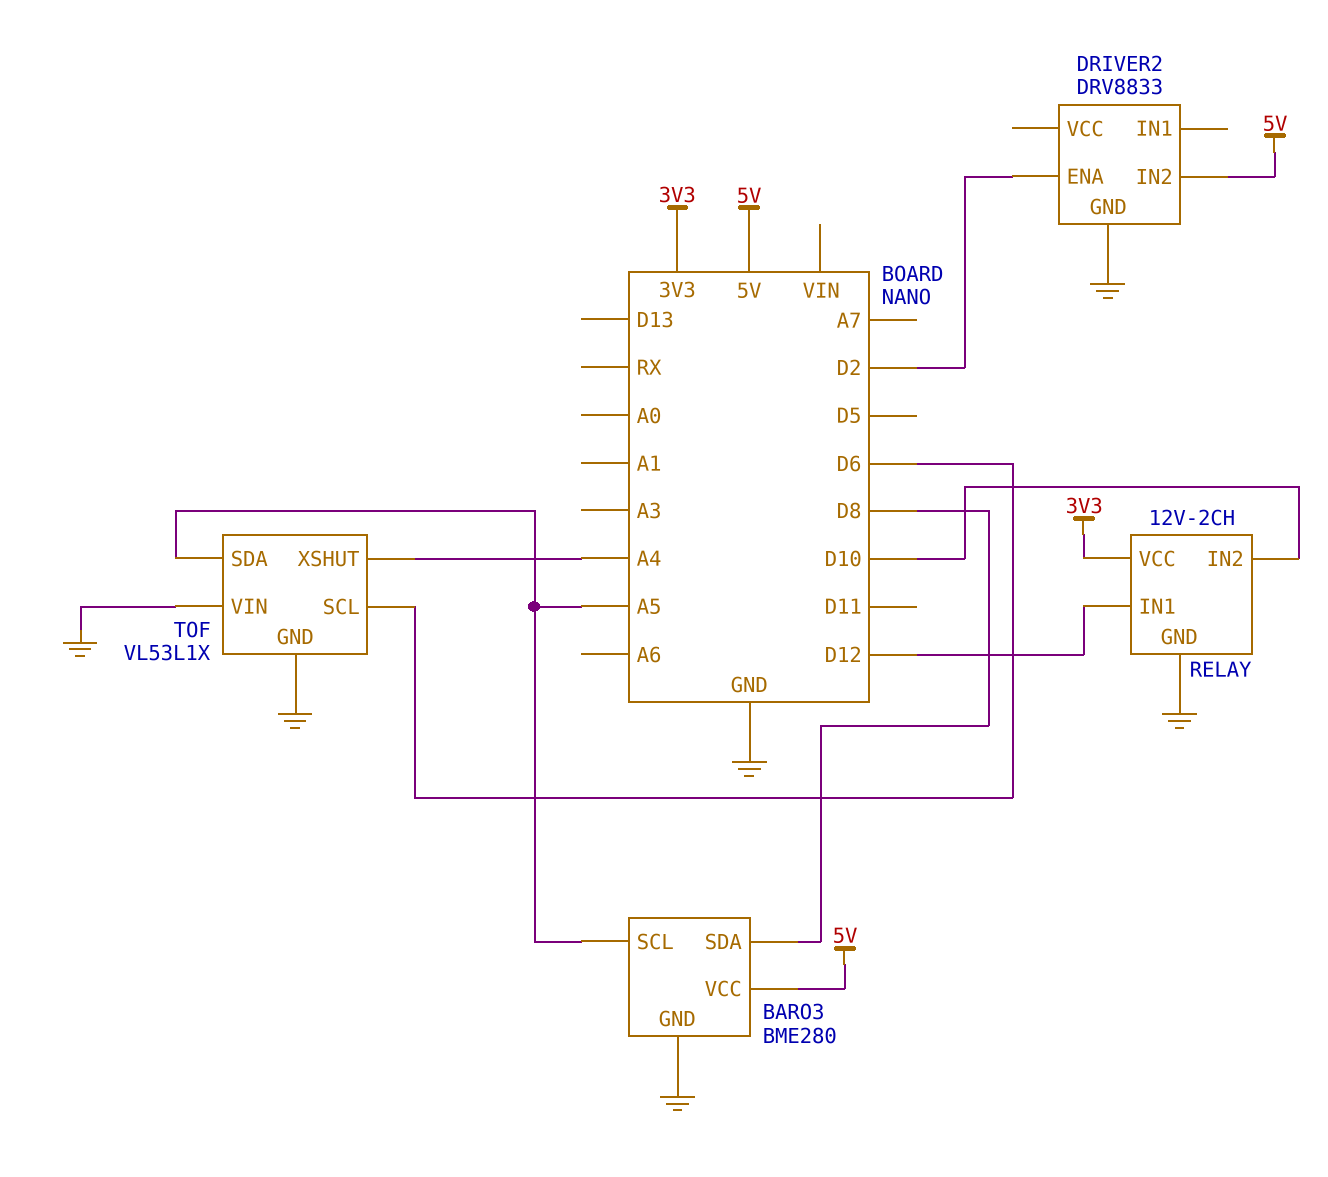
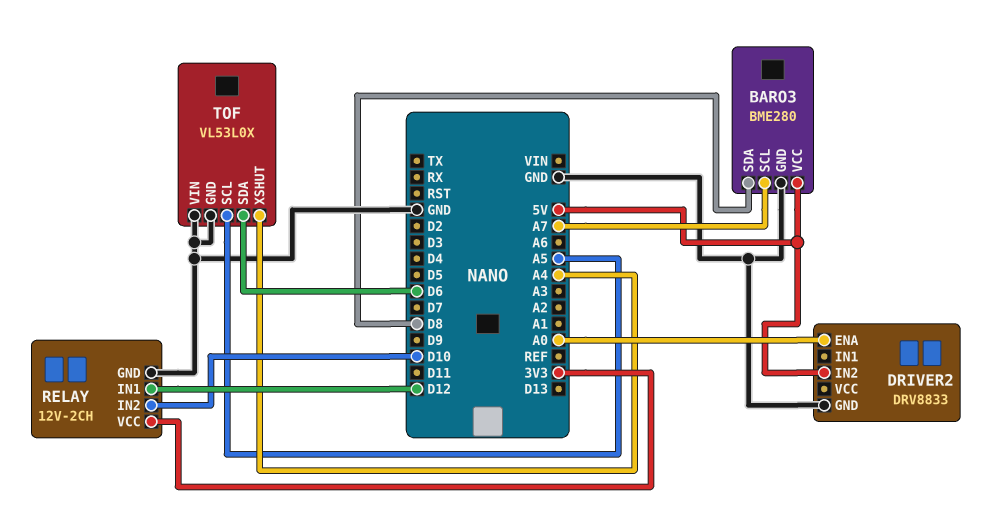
BARO3 pin SCL: A5 -> A7
DRIVER2 pin ENA: D2 -> A0
TOF: VL53L1X -> VL53L0X
TOF pin SCL: D6 -> A5
TOF pin SDA: A5 -> D6

